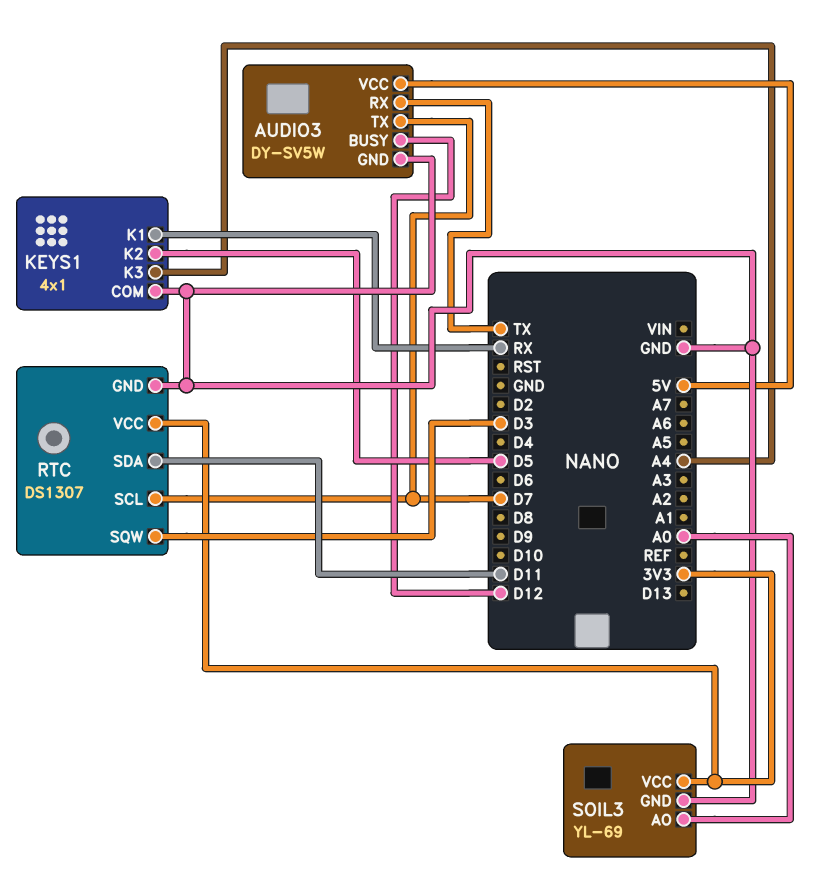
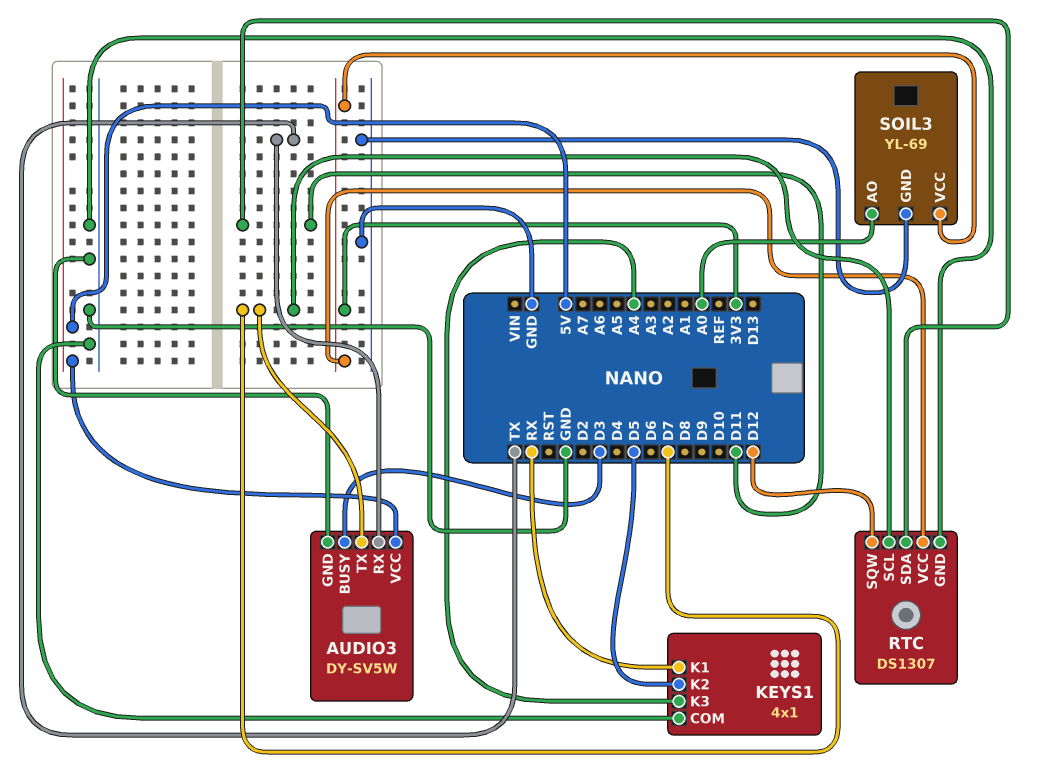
AUDIO3 pin BUSY: D12 -> D3
RTC pin SQW: D3 -> D12

